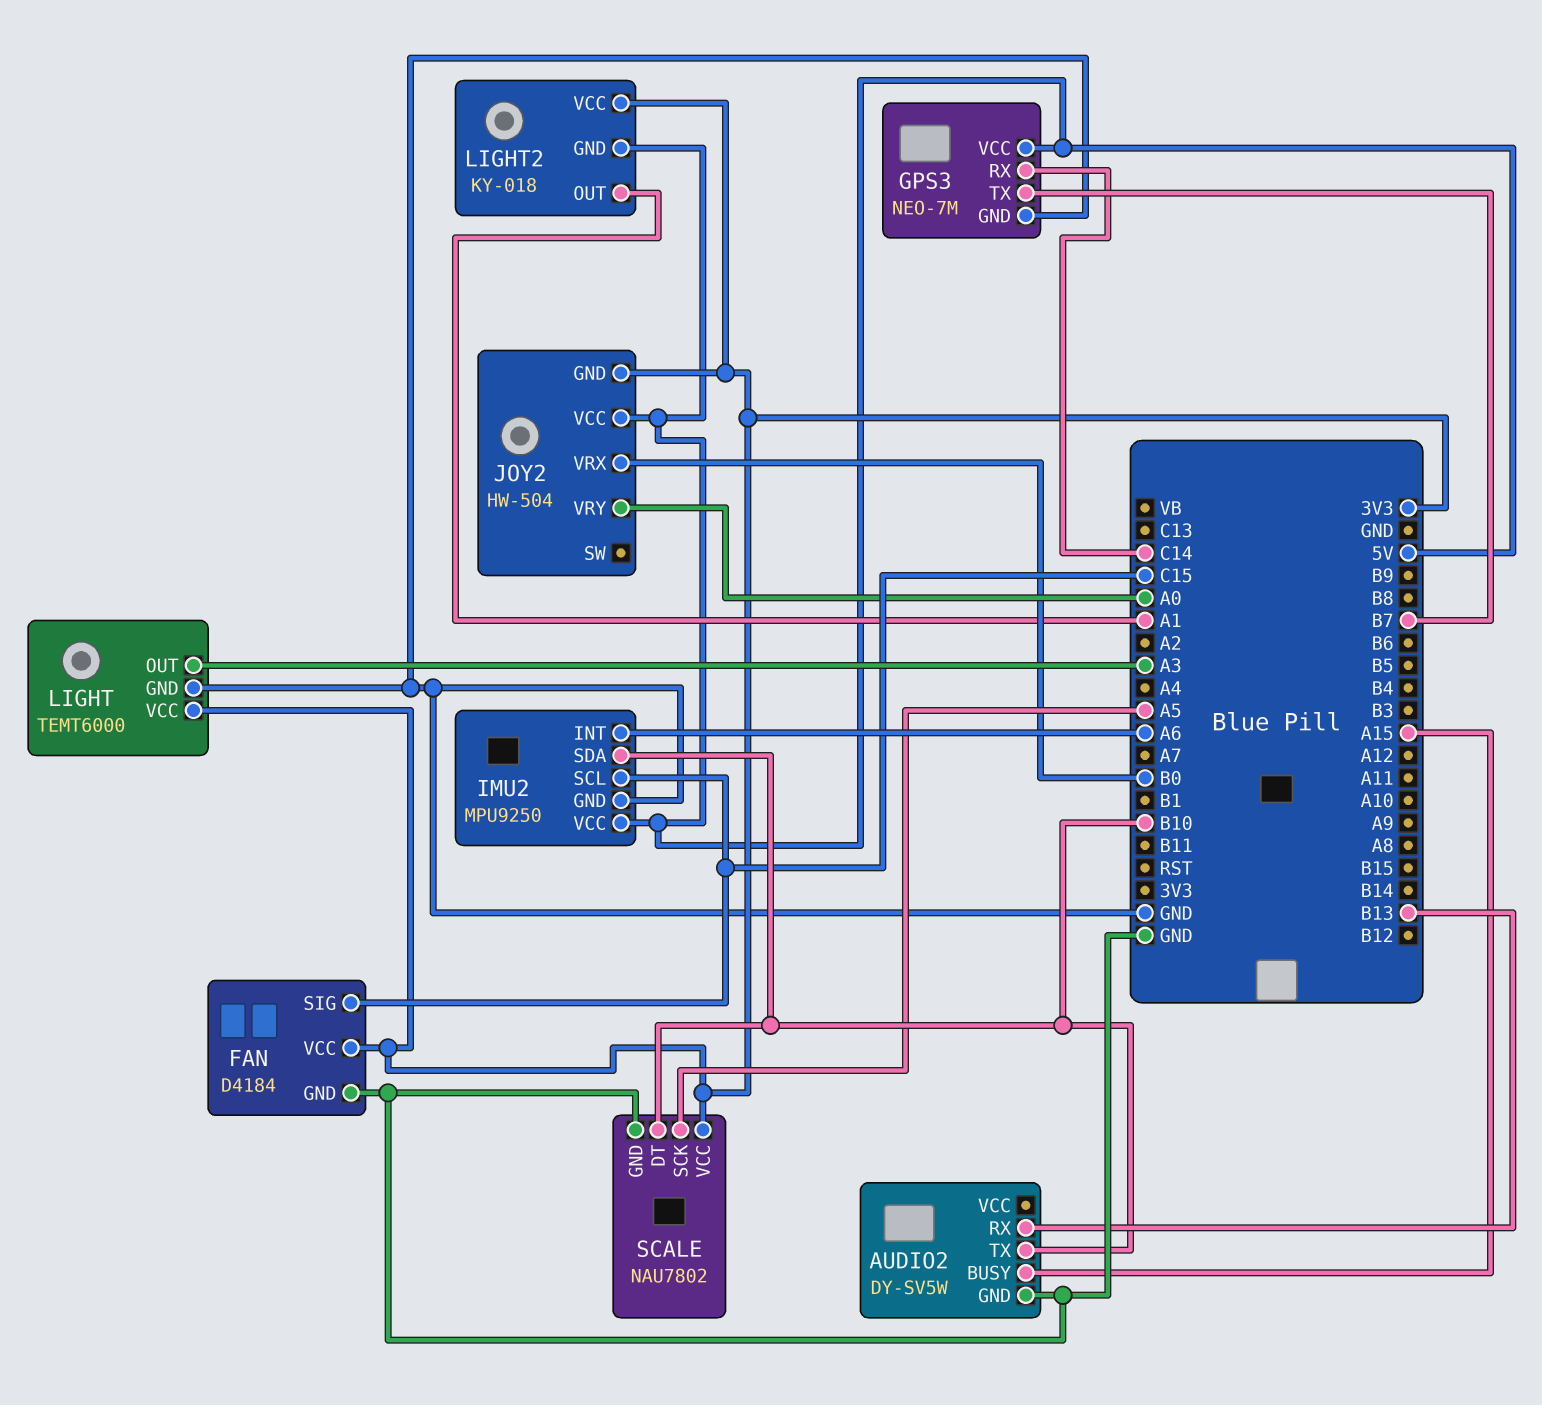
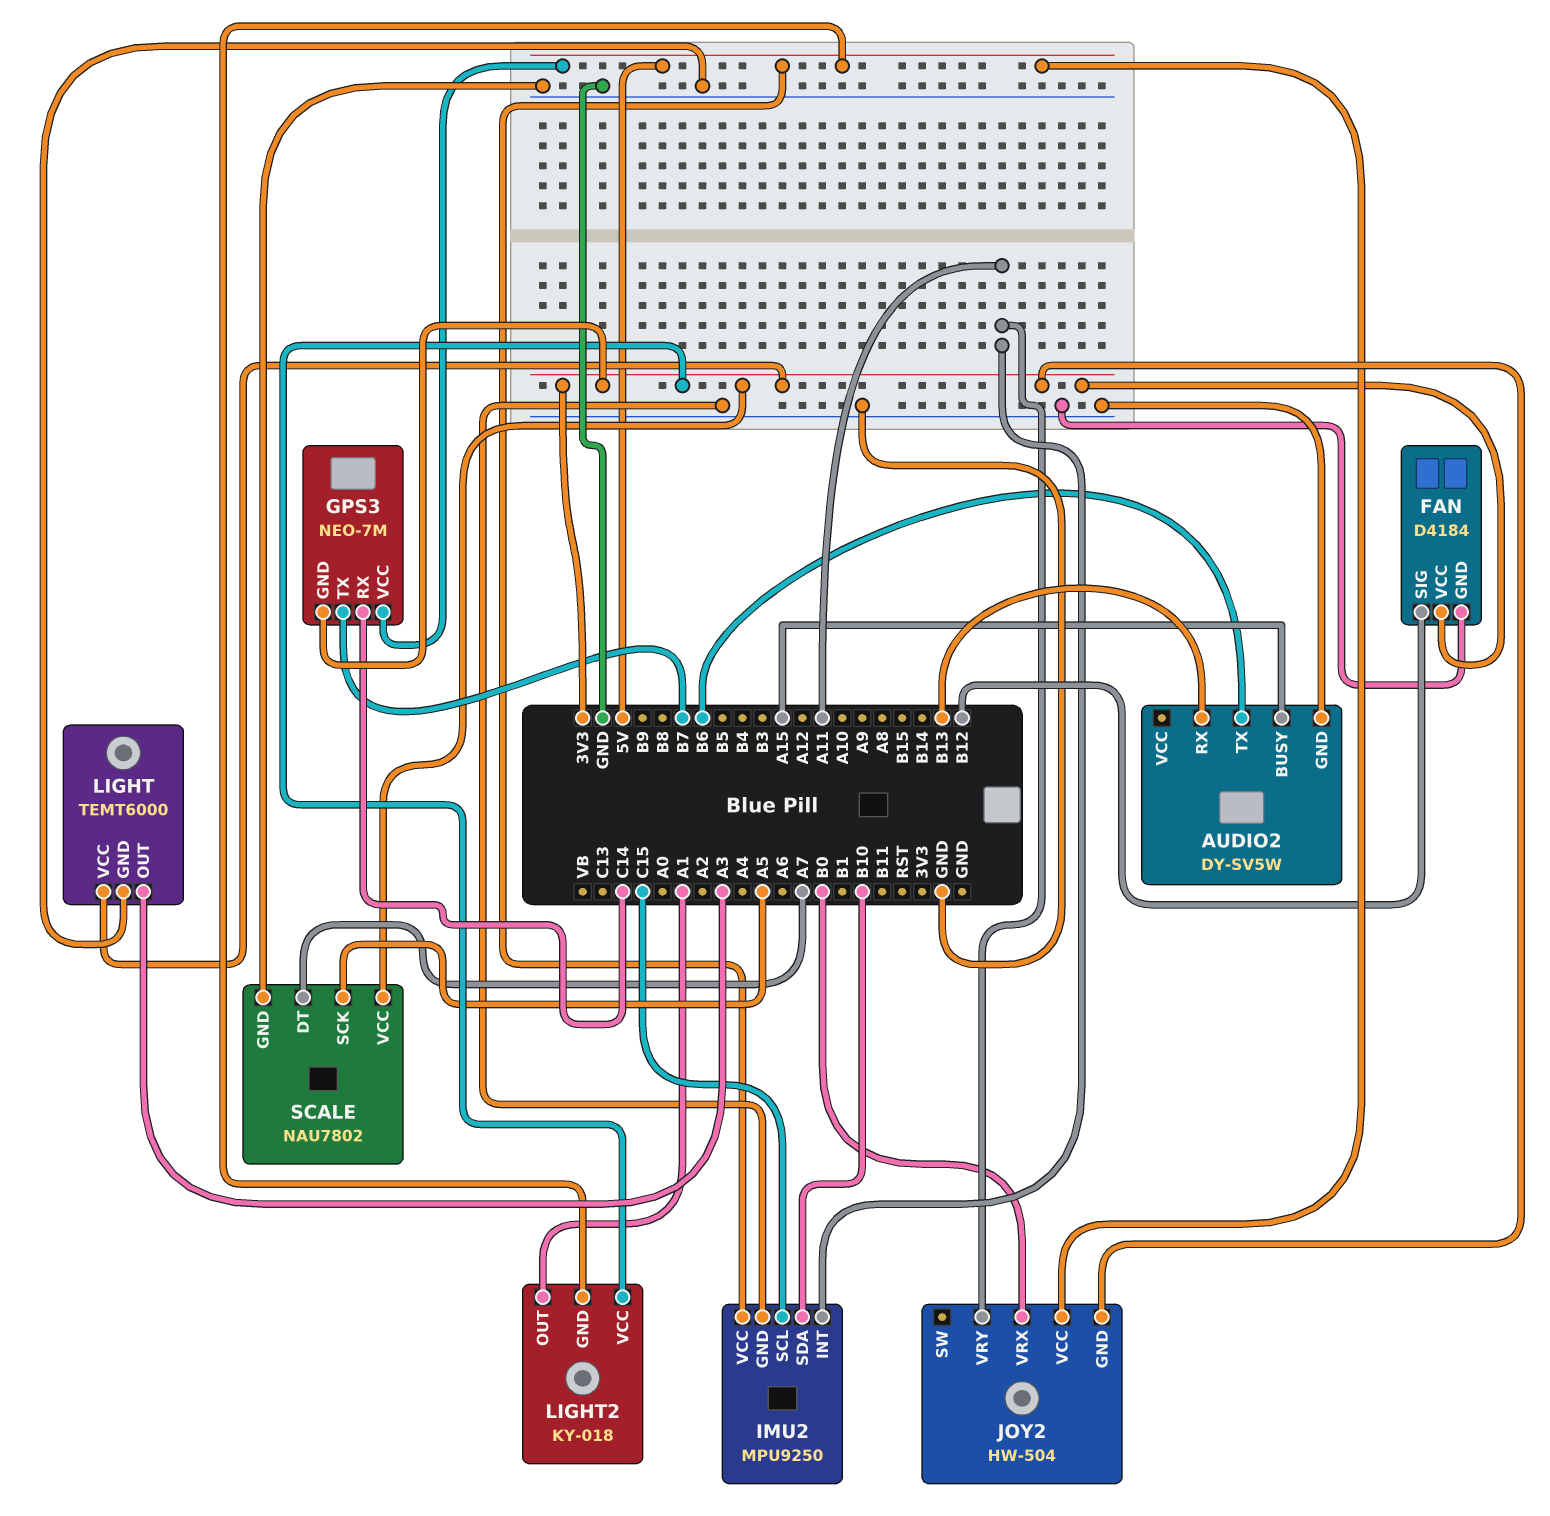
AUDIO2 pin TX: B10 -> B6
FAN pin SIG: C15 -> B12
GPS3 pin GND: GND -> 3V3
IMU2 pin INT: A6 -> A11
JOY2 pin VRY: A0 -> A11
SCALE pin DT: B10 -> A7

